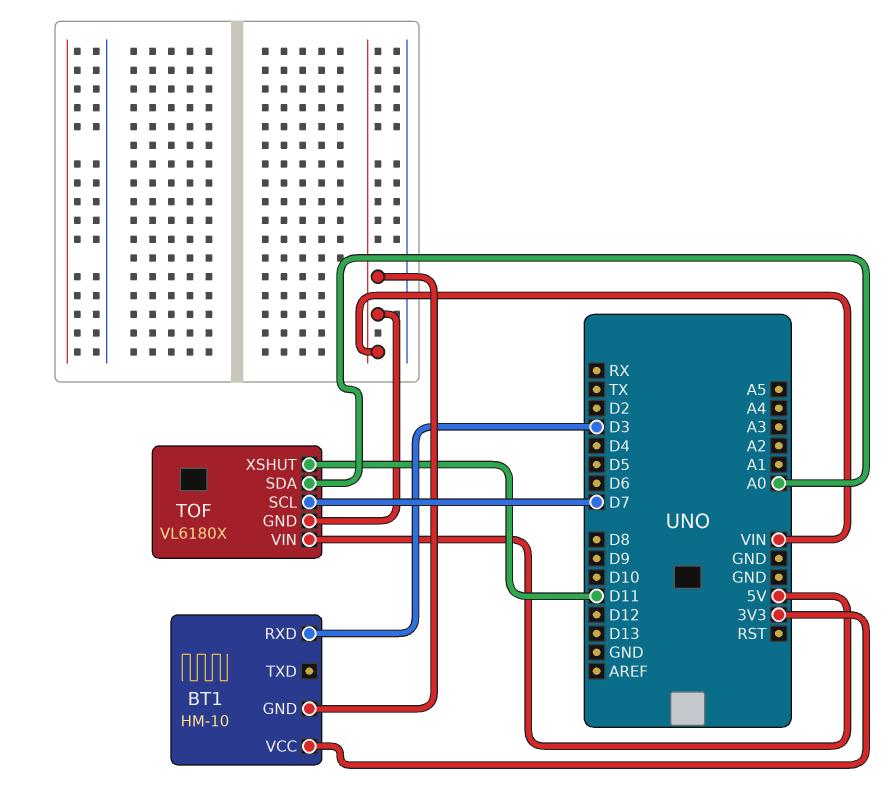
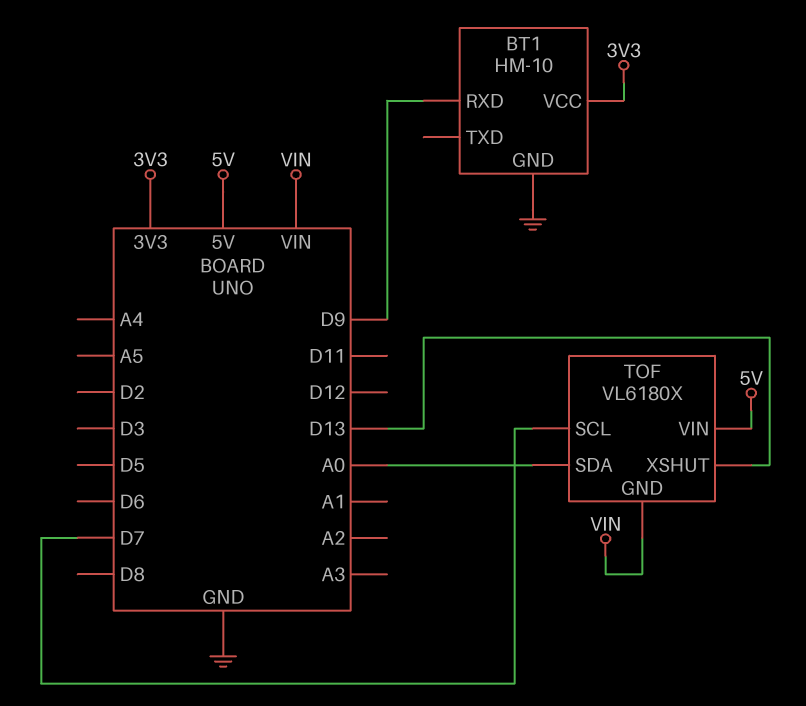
BT1 pin GND: VIN -> GND
BT1 pin RXD: D3 -> D9
TOF pin XSHUT: D11 -> D13

